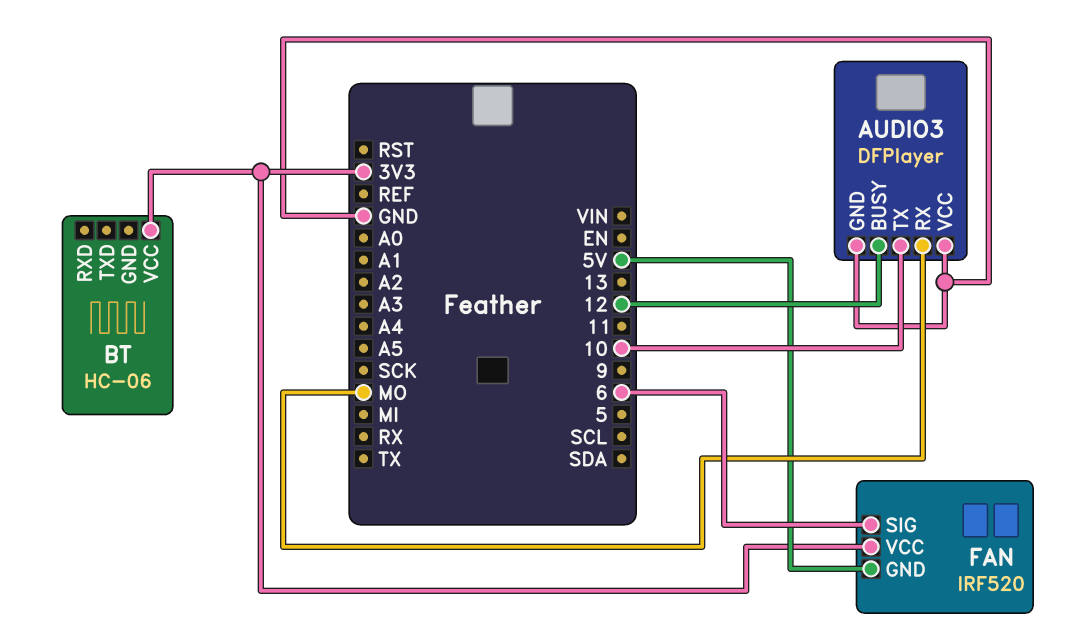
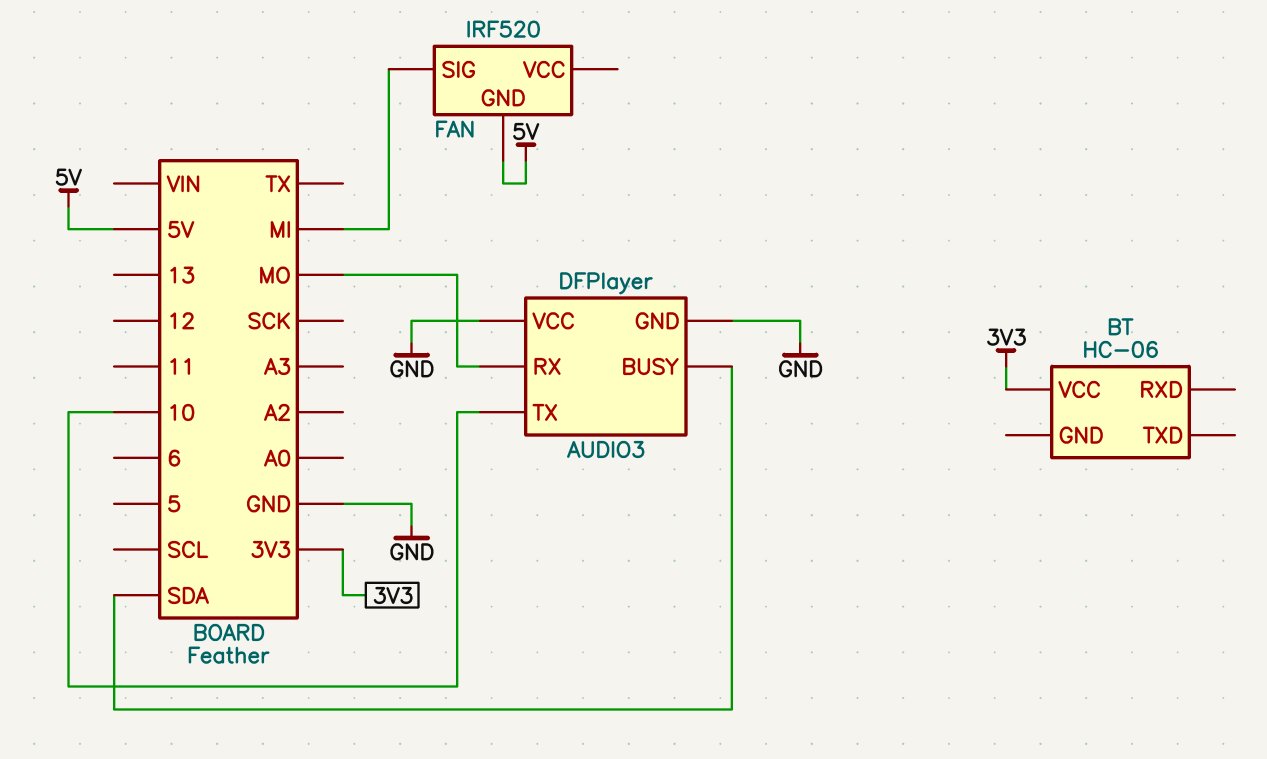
AUDIO3 pin BUSY: 12 -> SDA
FAN pin SIG: 6 -> MI
FAN pin VCC: 3V3 -> none

